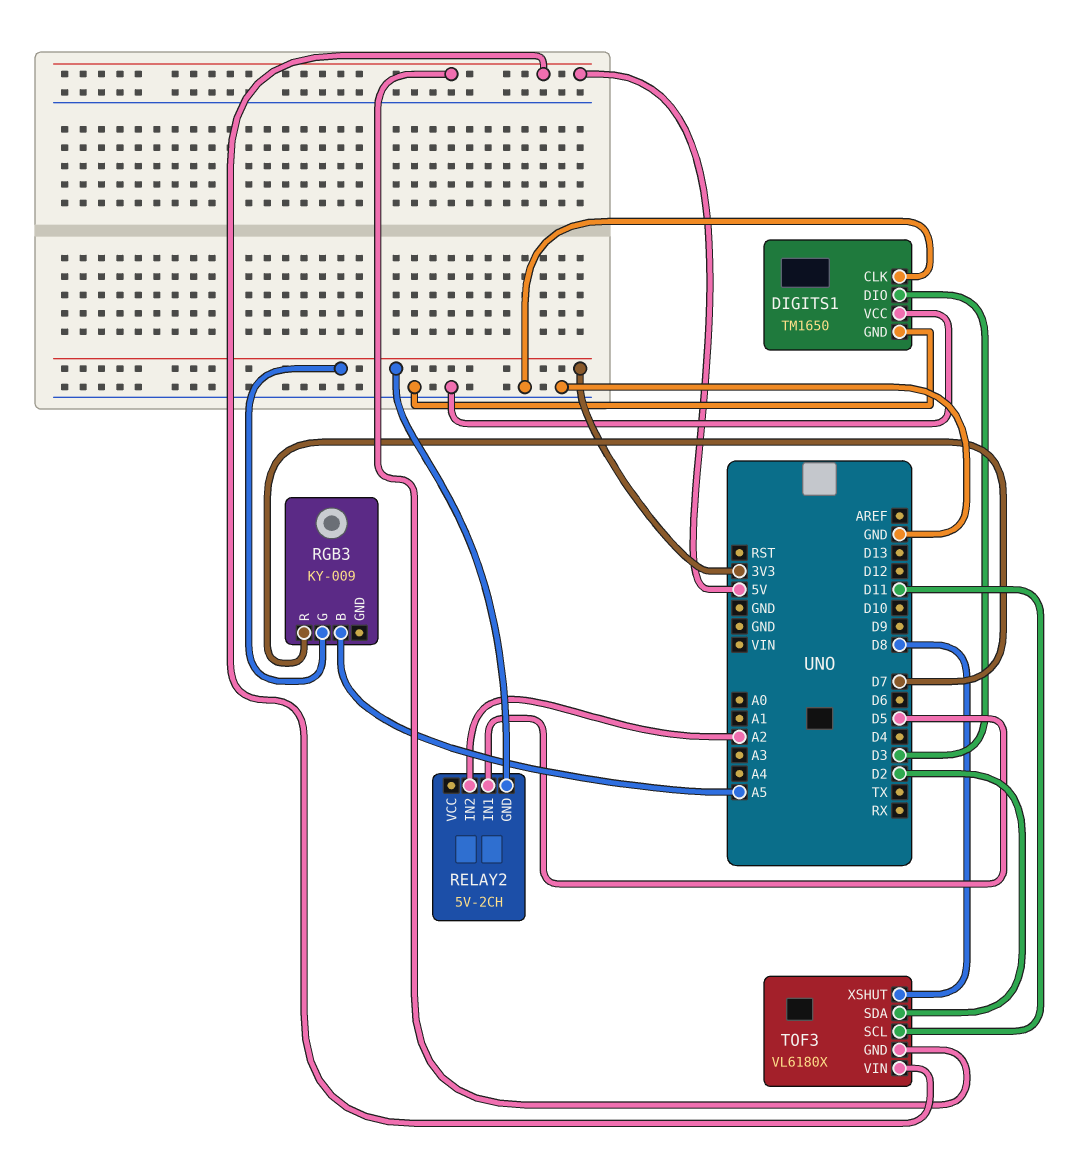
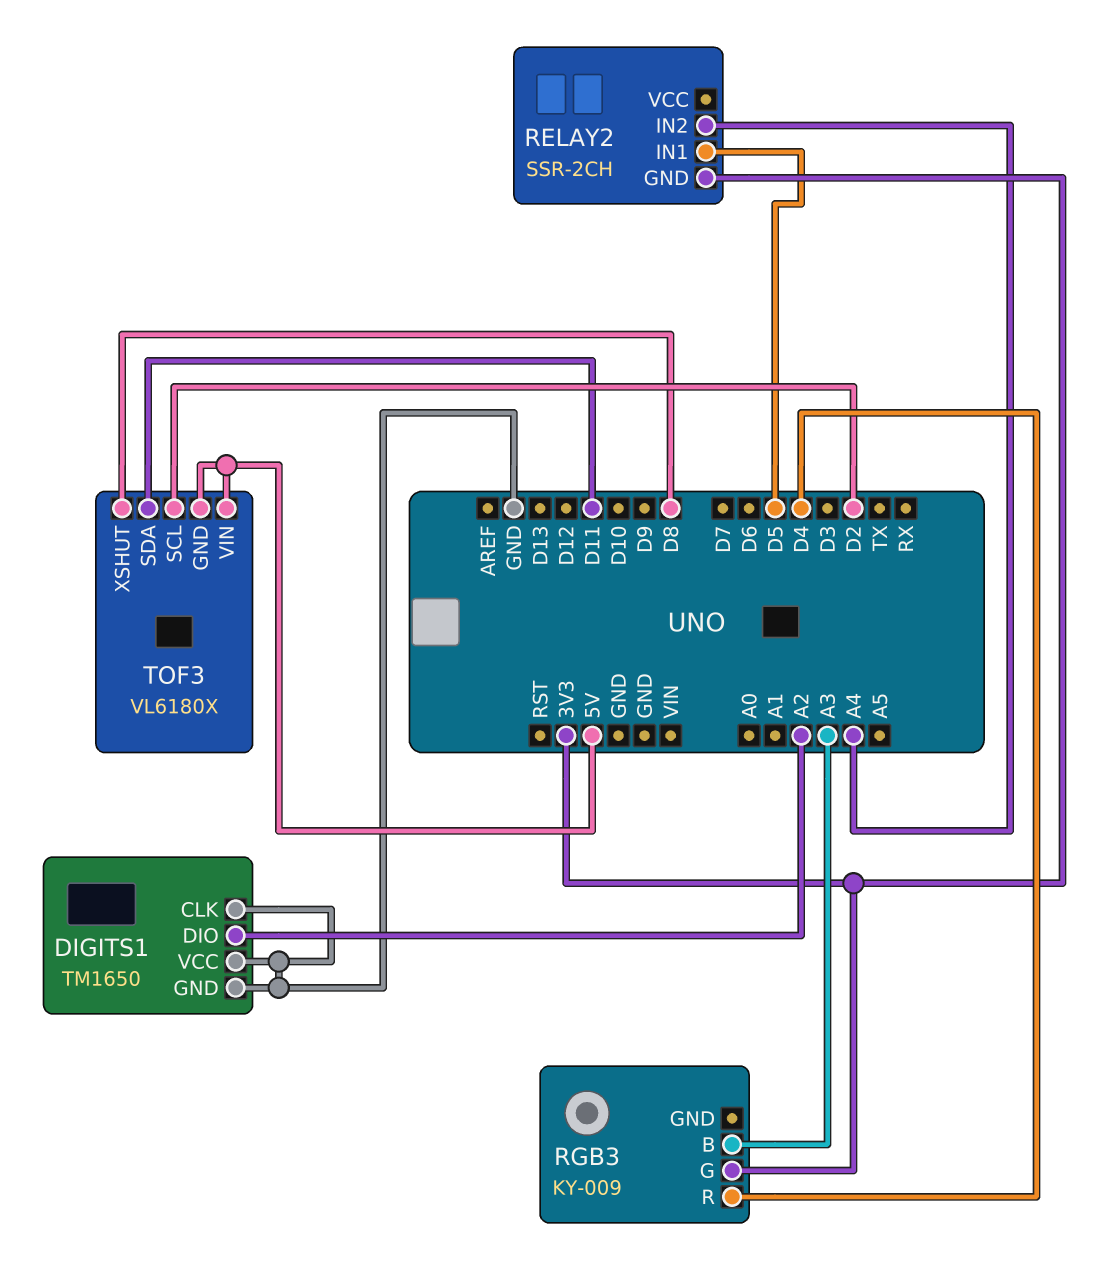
DIGITS1 pin DIO: D3 -> A2
RELAY2: 5V-2CH -> SSR-2CH
RELAY2 pin IN2: A2 -> A4
RGB3 pin B: A5 -> A3
RGB3 pin R: D7 -> D4
TOF3 pin SCL: D11 -> D2
TOF3 pin SDA: D2 -> D11

